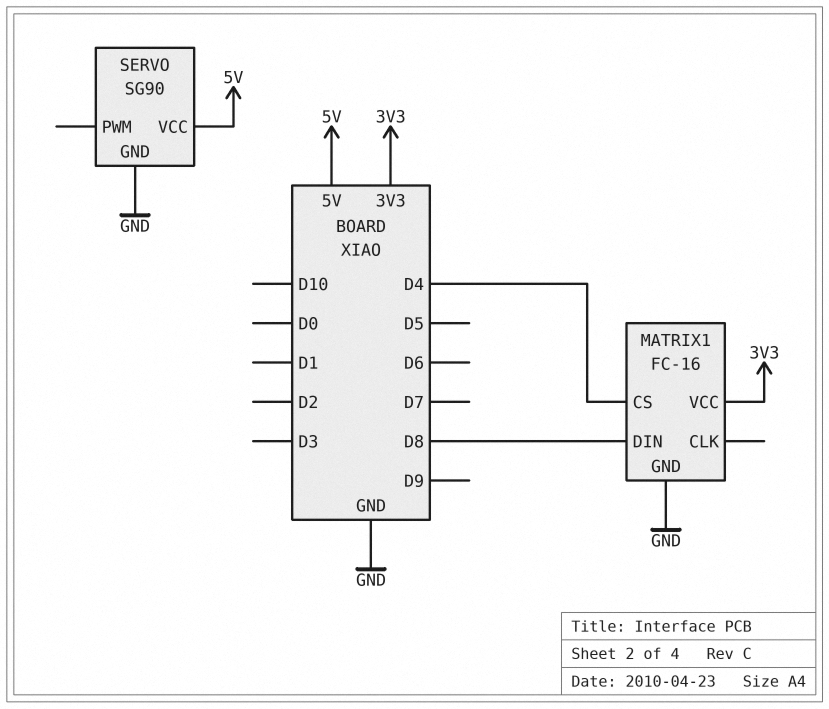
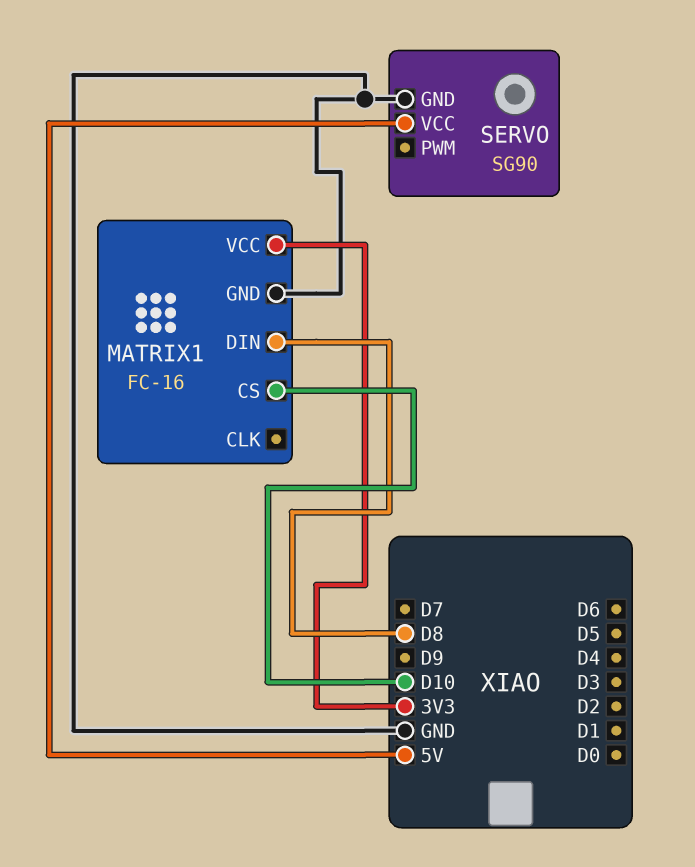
MATRIX1 pin CS: D4 -> D10

